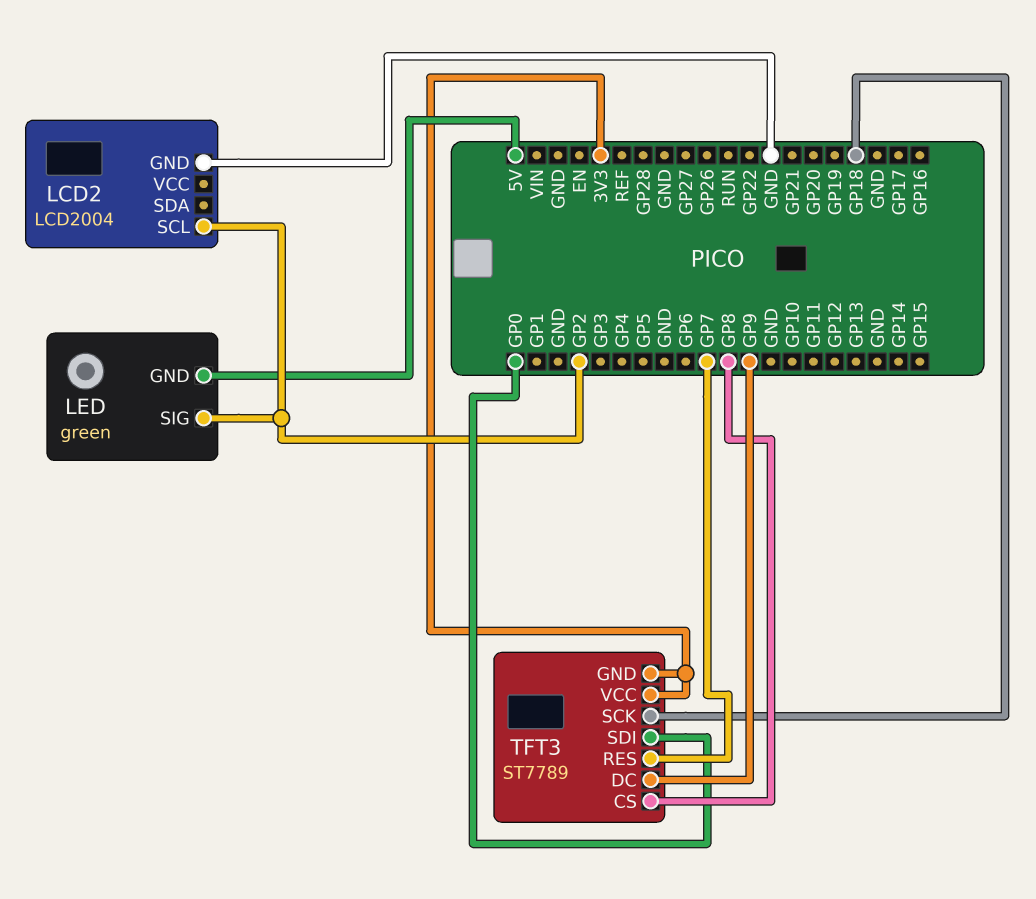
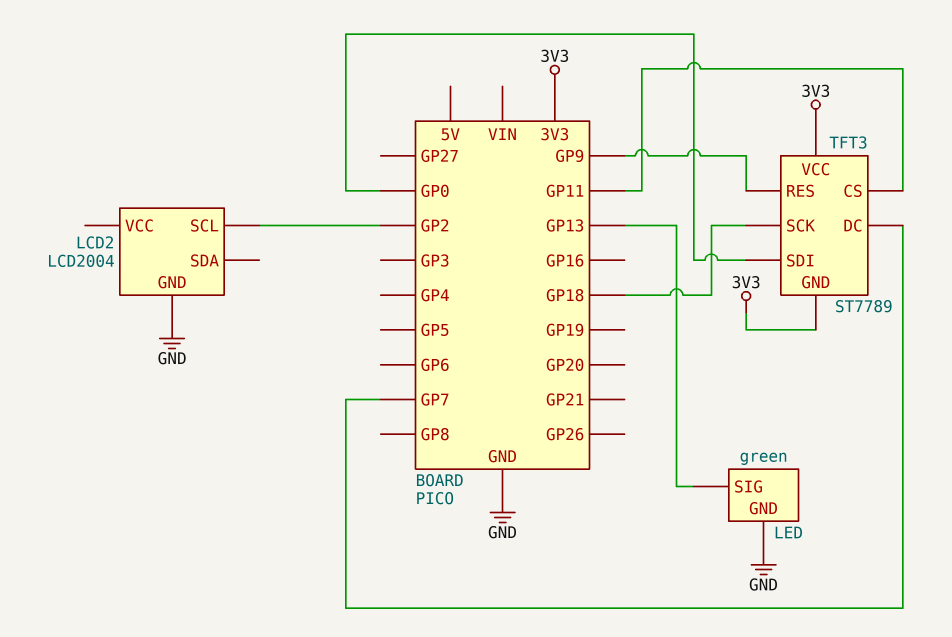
LED pin GND: 5V -> GND
LED pin SIG: GP2 -> GP13
TFT3 pin CS: GP8 -> GP11
TFT3 pin DC: GP9 -> GP7
TFT3 pin RES: GP7 -> GP9

